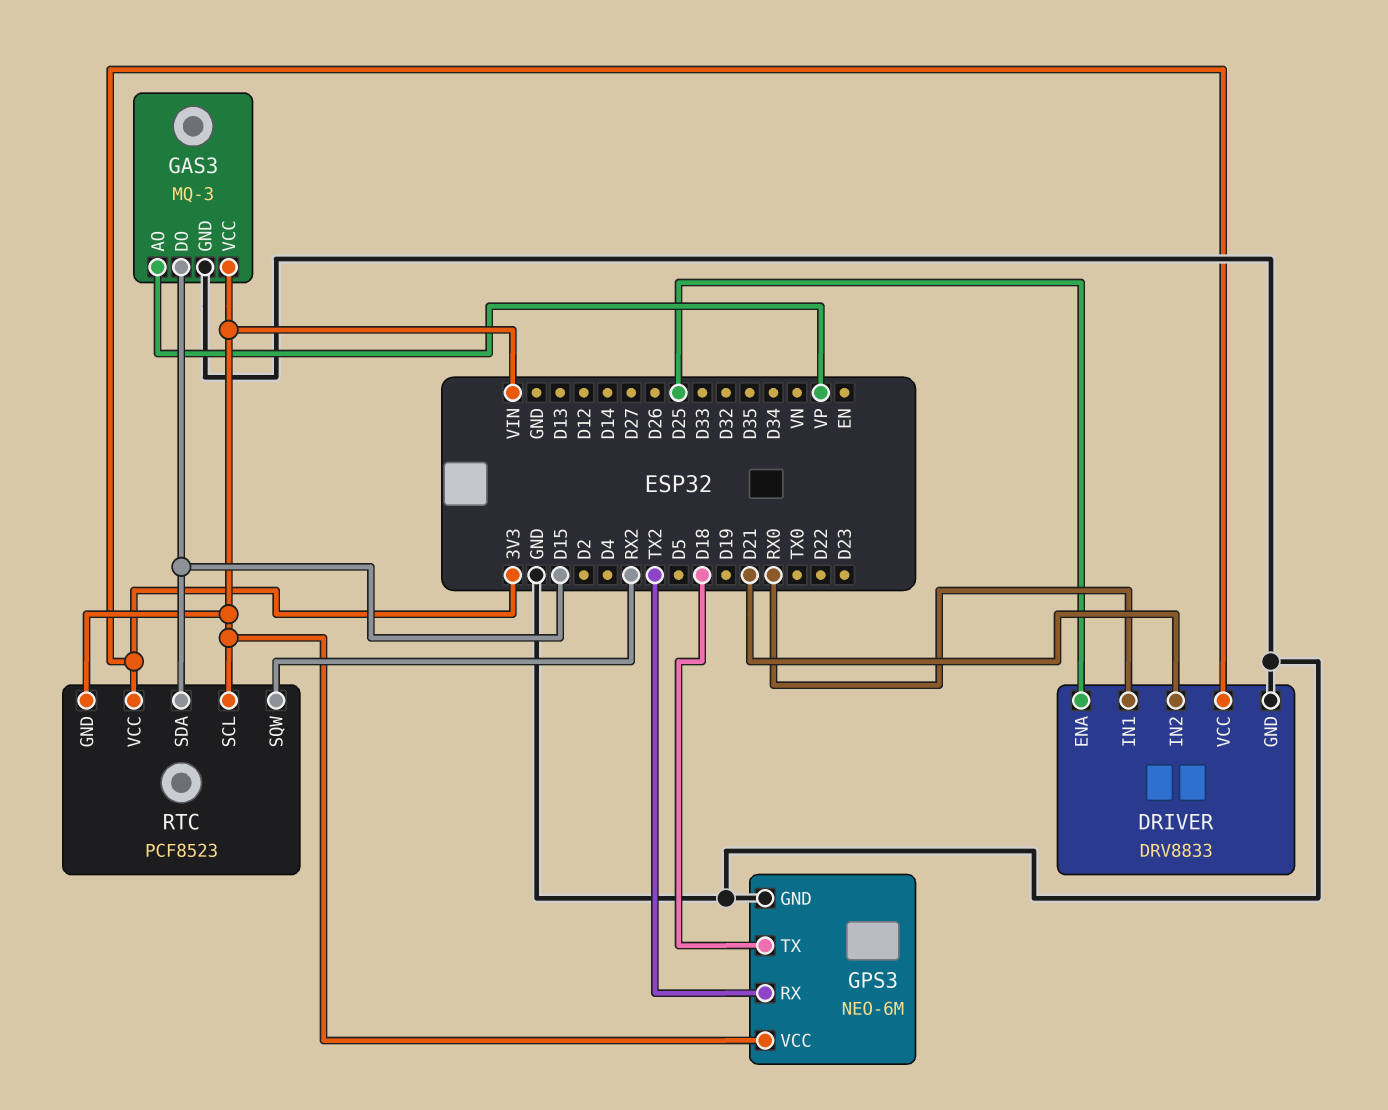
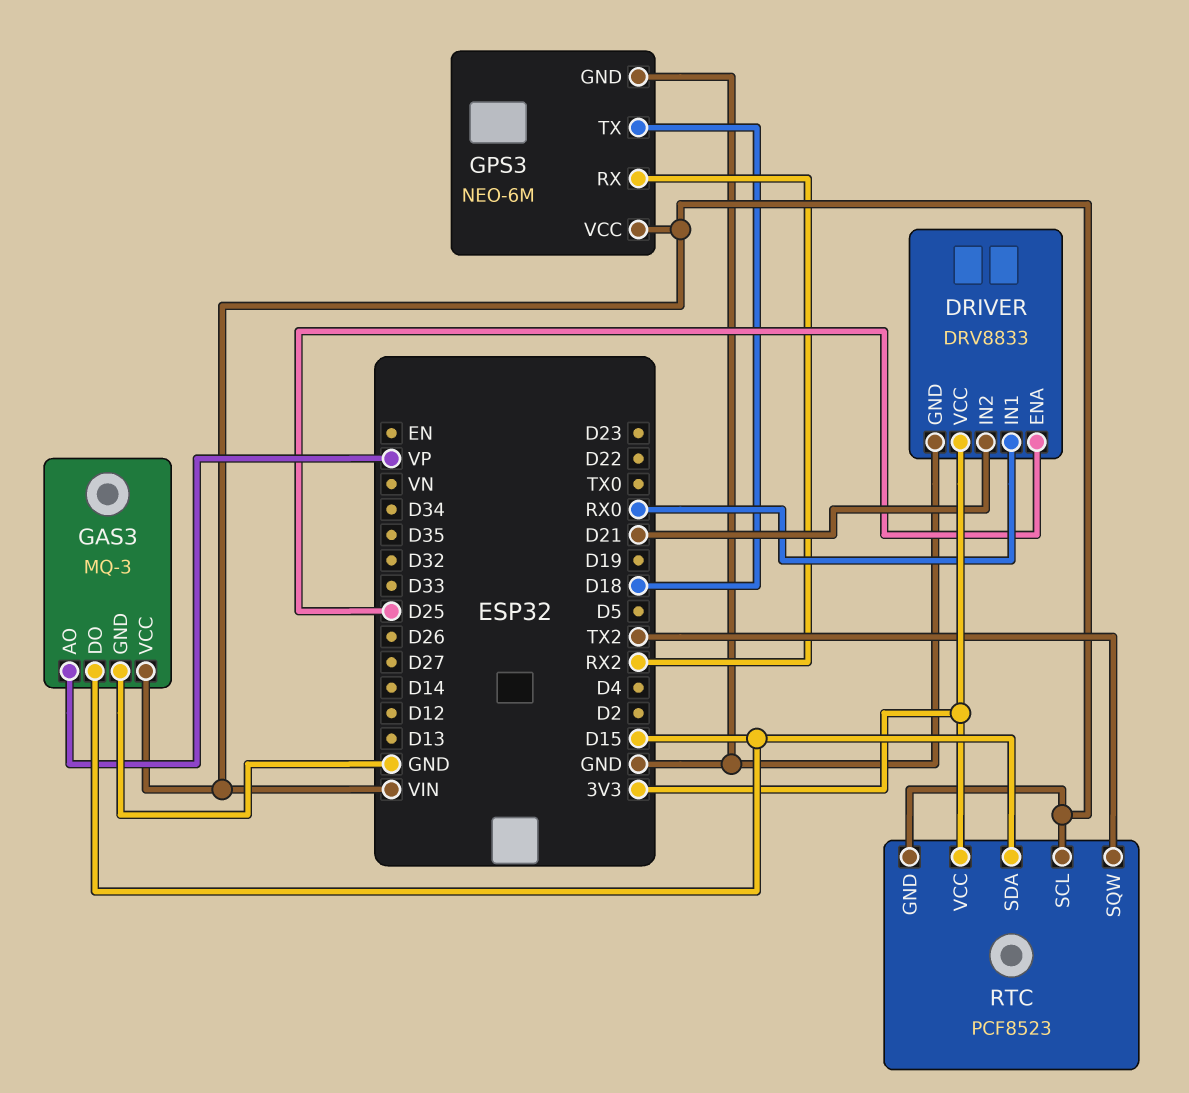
GPS3 pin RX: TX2 -> RX2
RTC pin SQW: RX2 -> TX2

